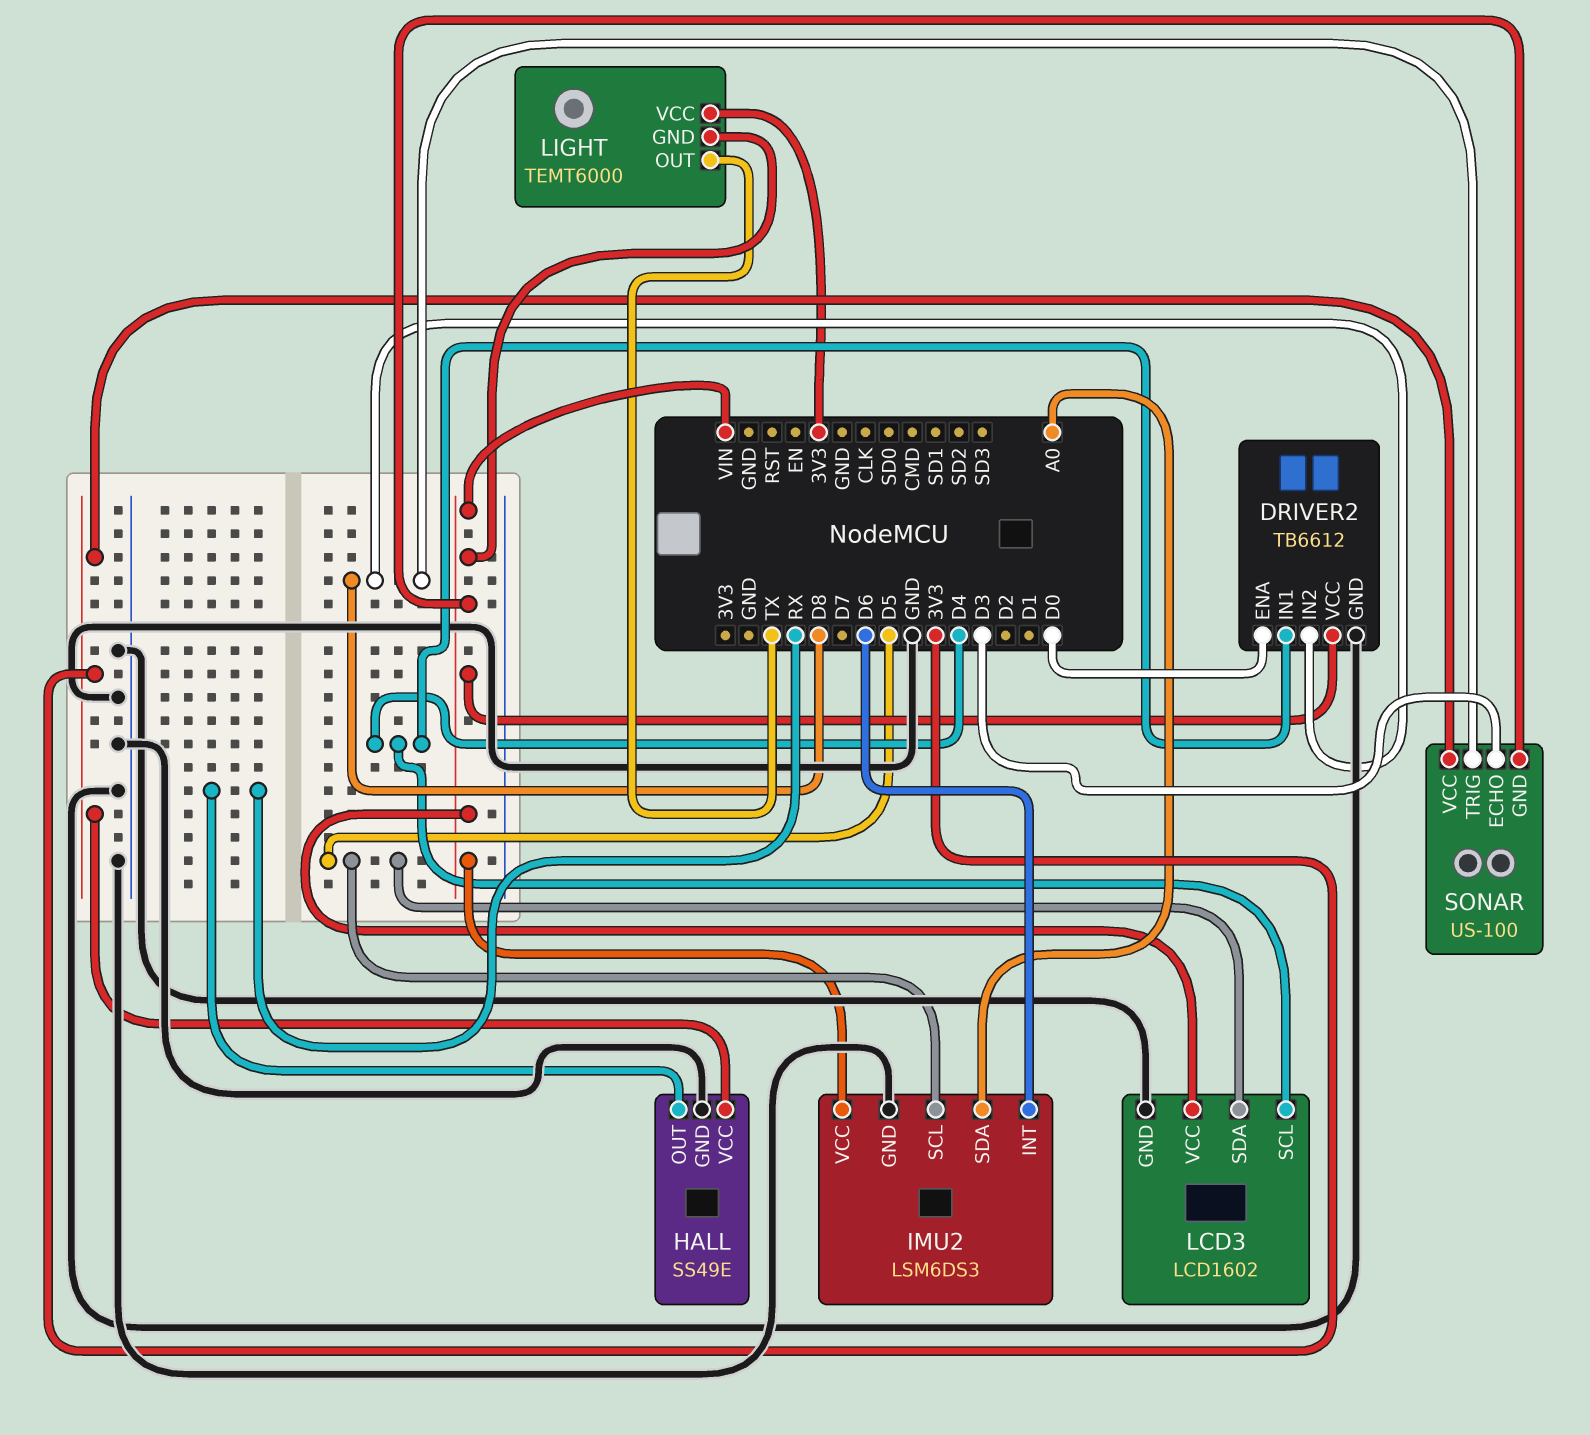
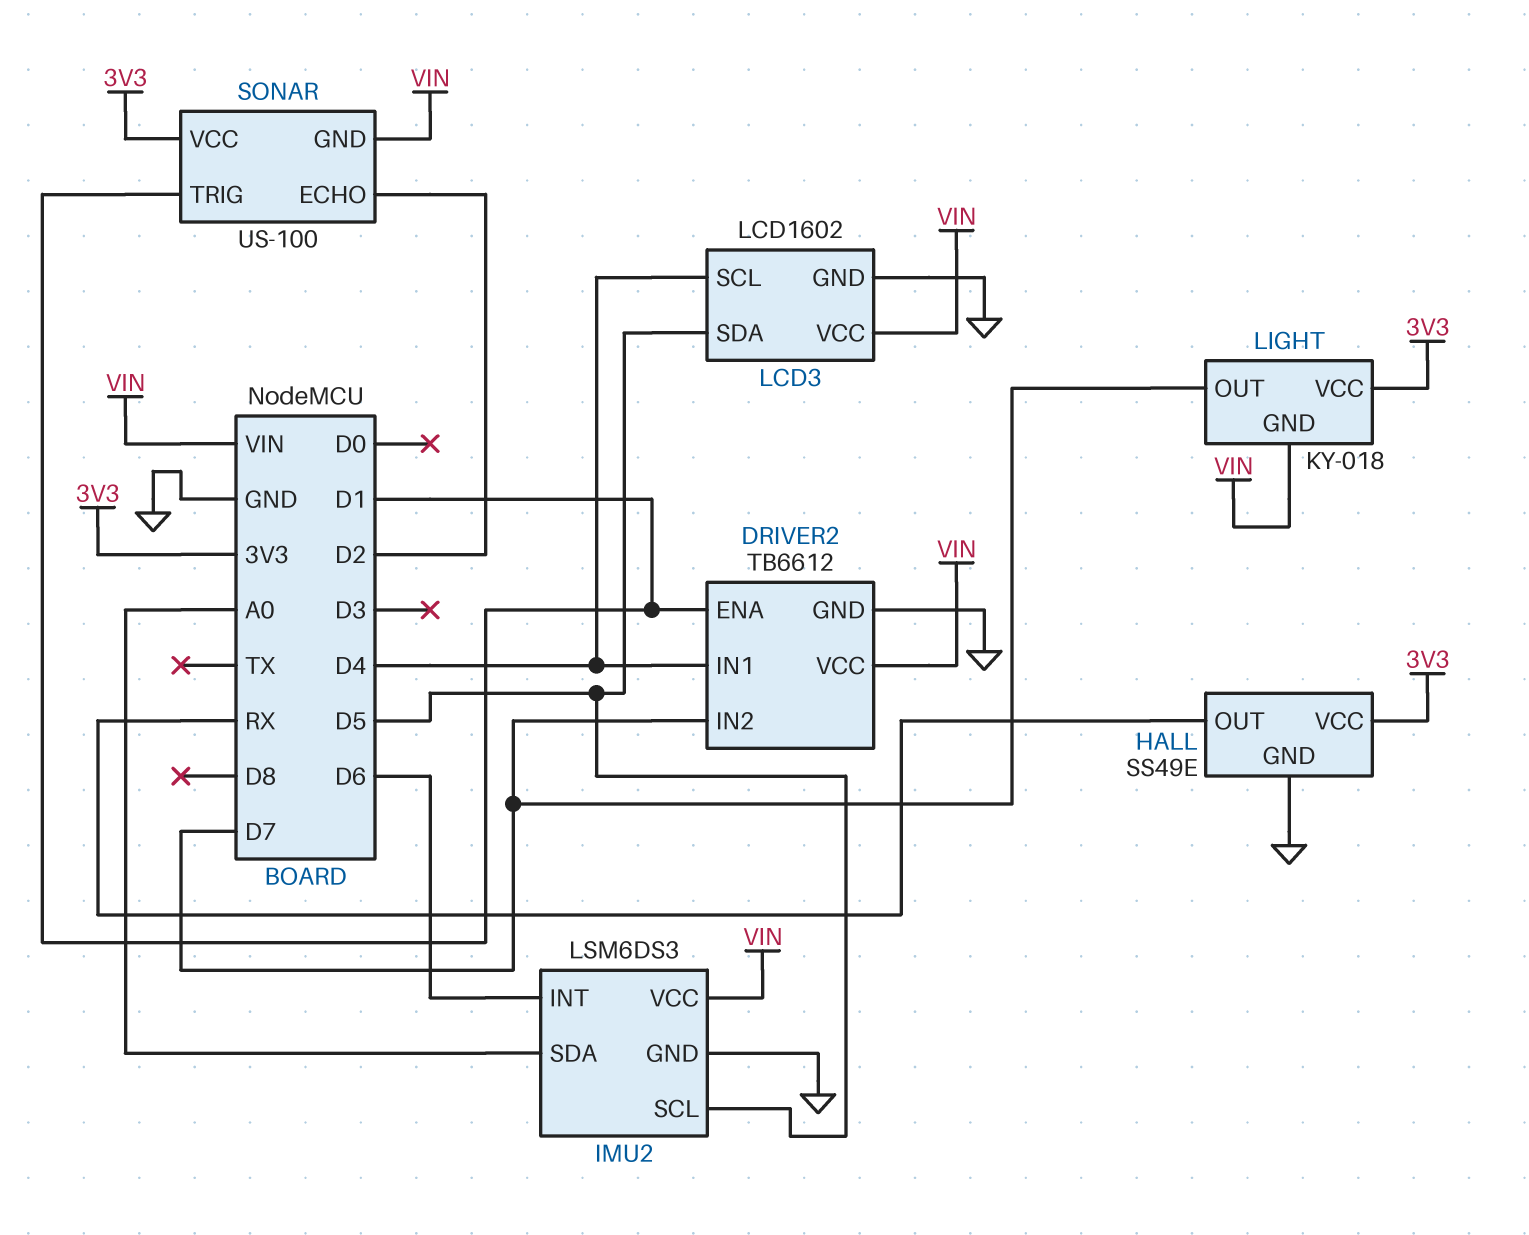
DRIVER2 pin ENA: D0 -> D1
DRIVER2 pin IN2: D8 -> D7
LIGHT: TEMT6000 -> KY-018
LIGHT pin OUT: TX -> D7
SONAR pin ECHO: D3 -> D2
SONAR pin TRIG: D8 -> D1

